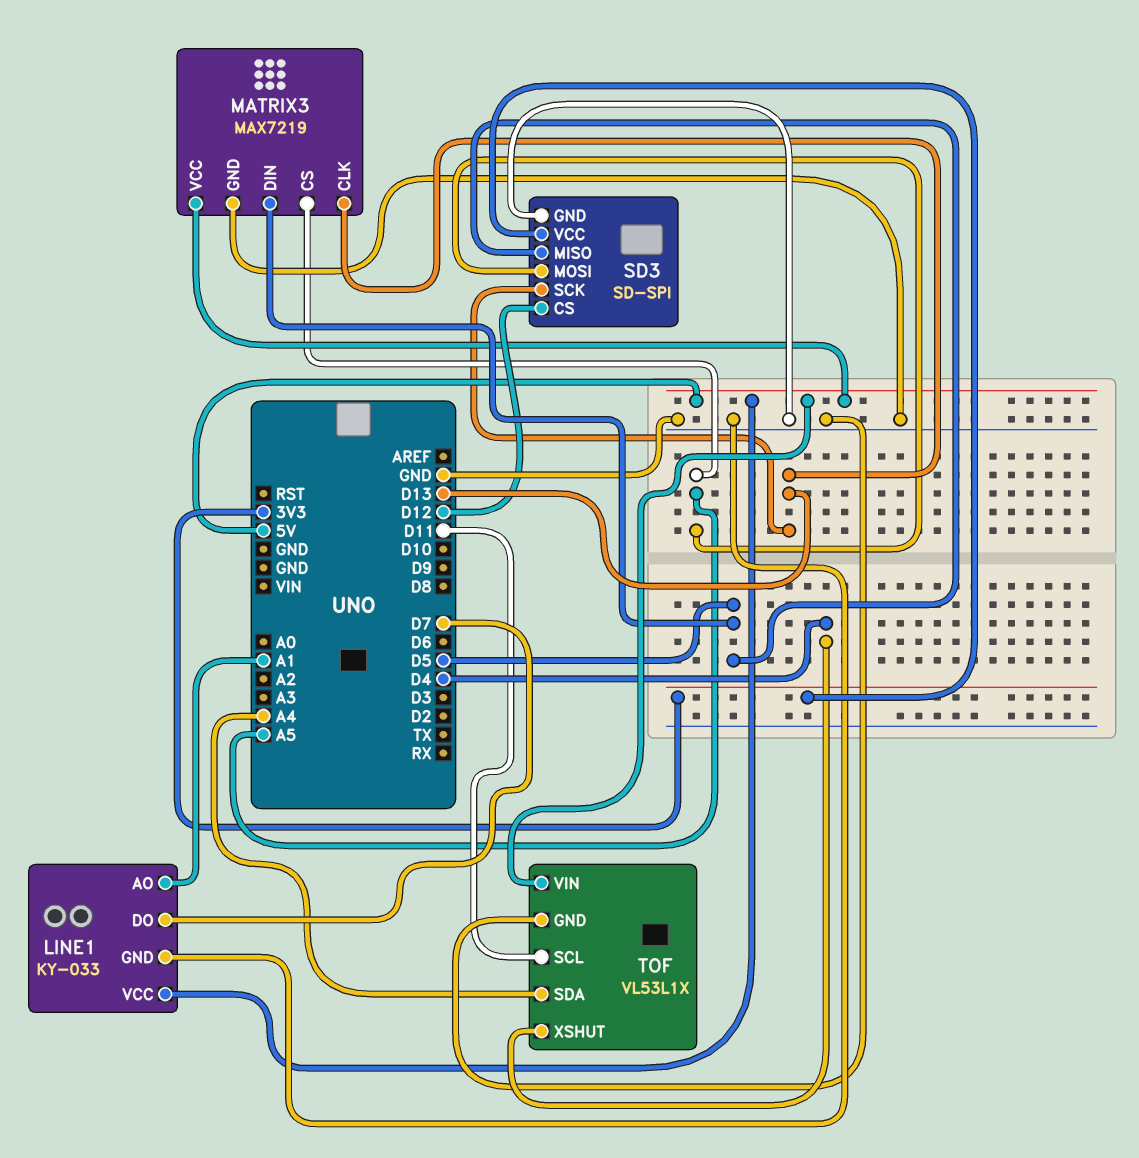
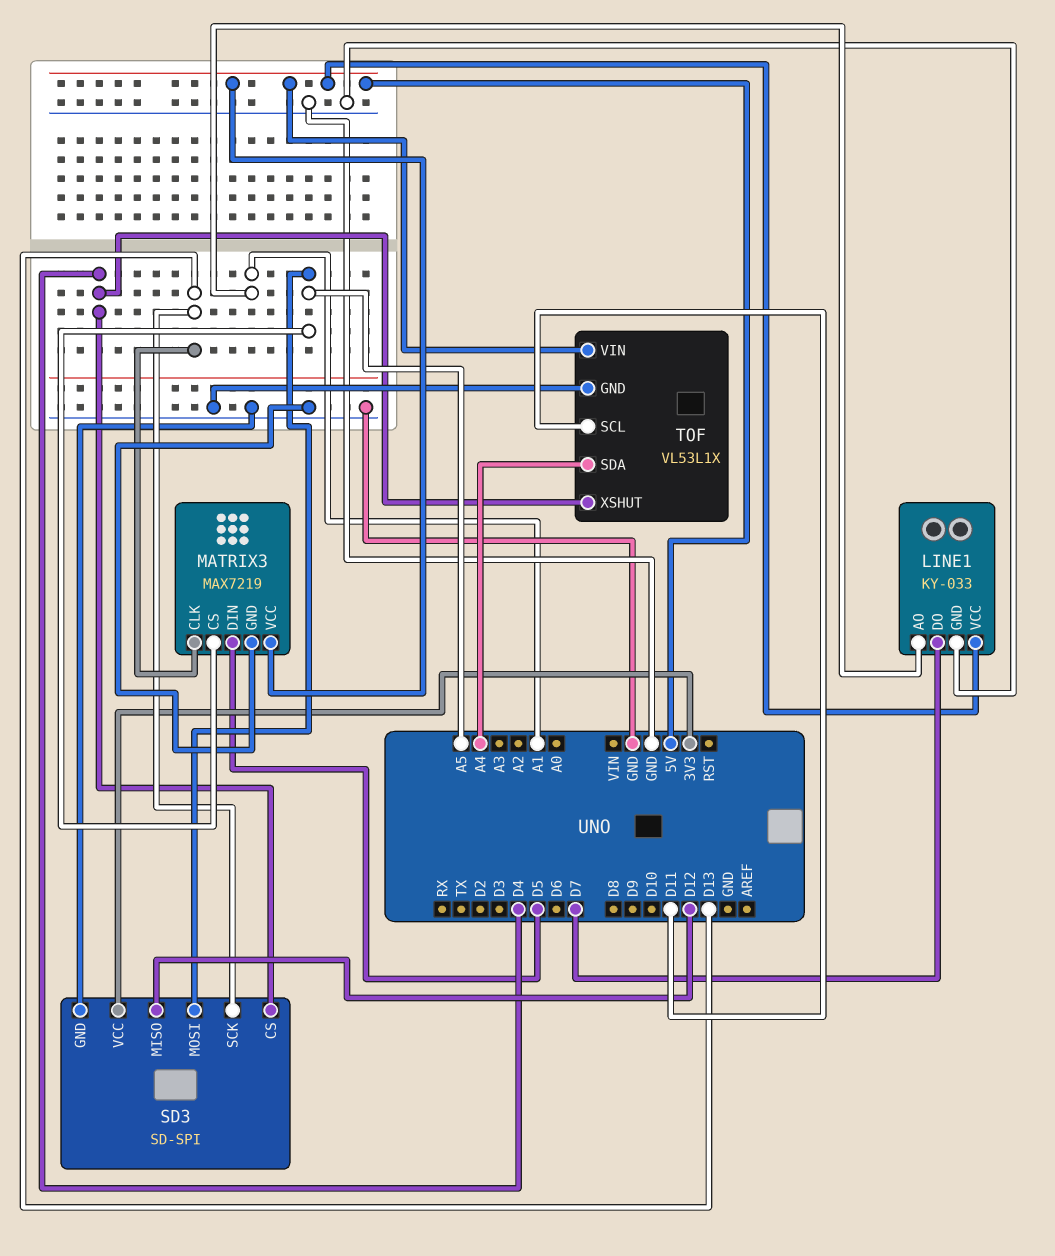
SD3 pin CS: D12 -> D4
SD3 pin MISO: D5 -> D12

